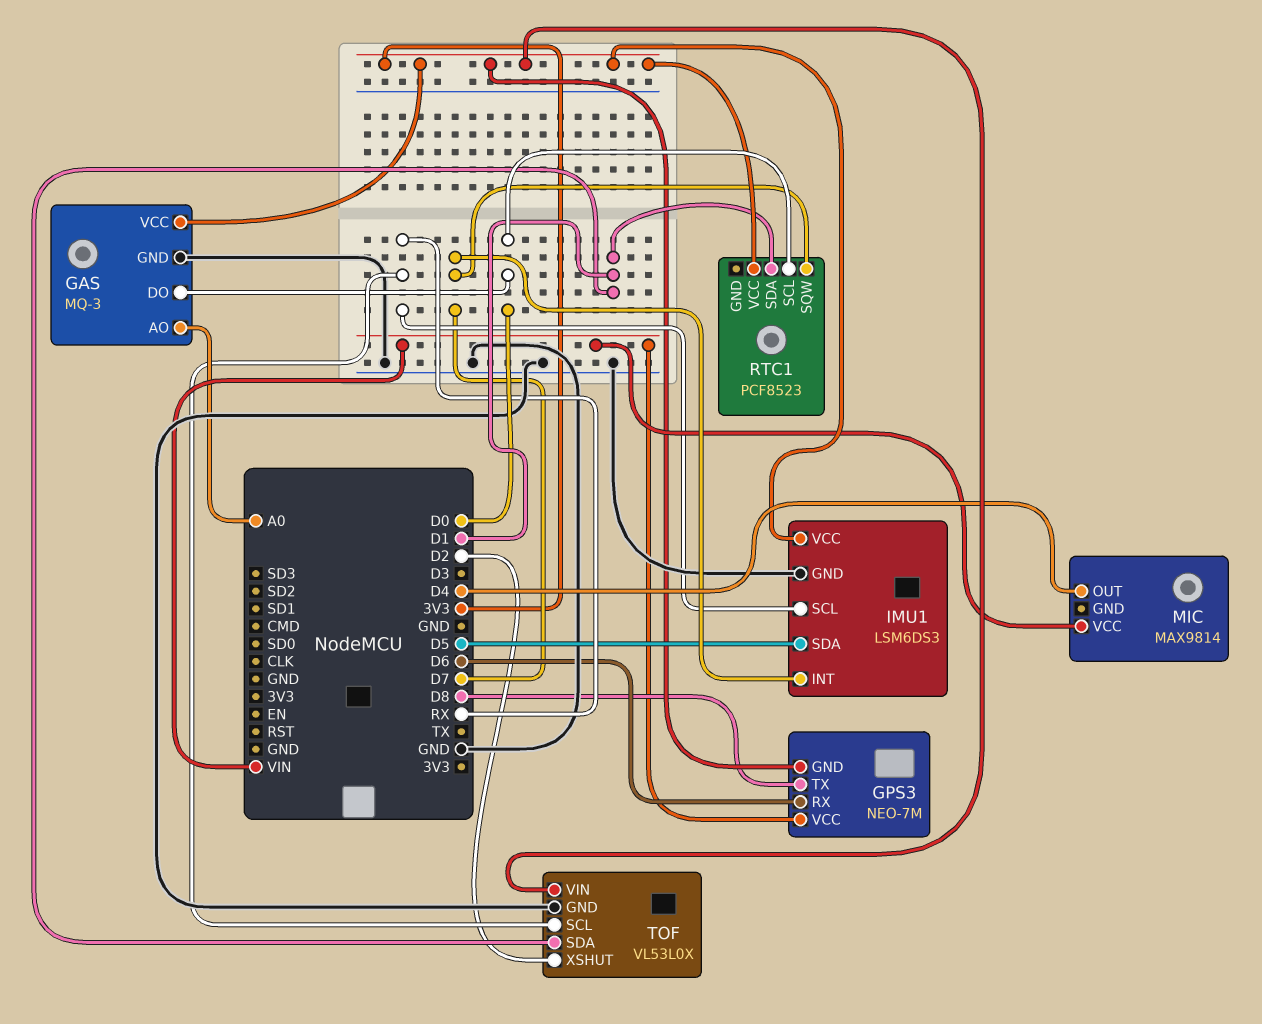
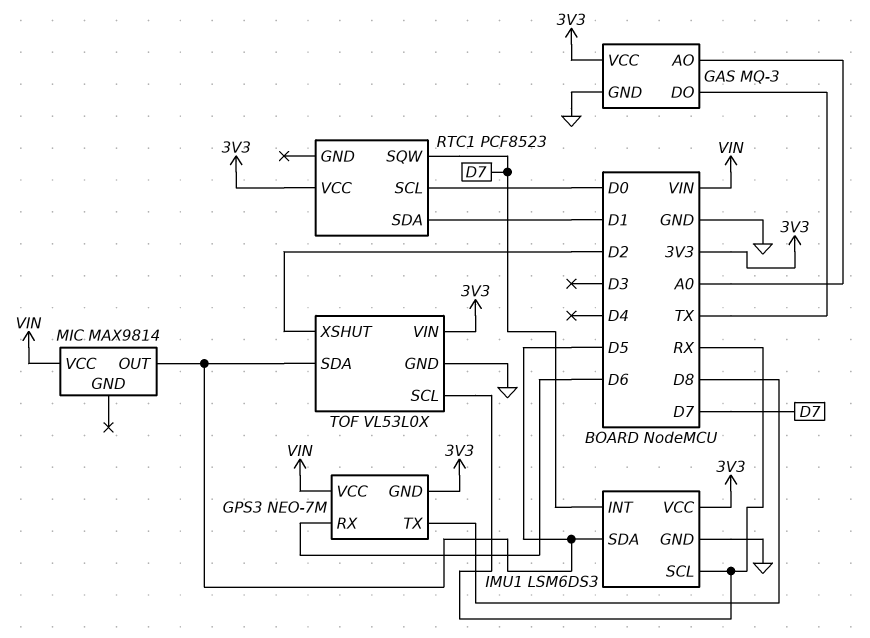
GAS pin DO: D0 -> TX
MIC pin OUT: D4 -> D5
TOF pin SDA: D1 -> D5

